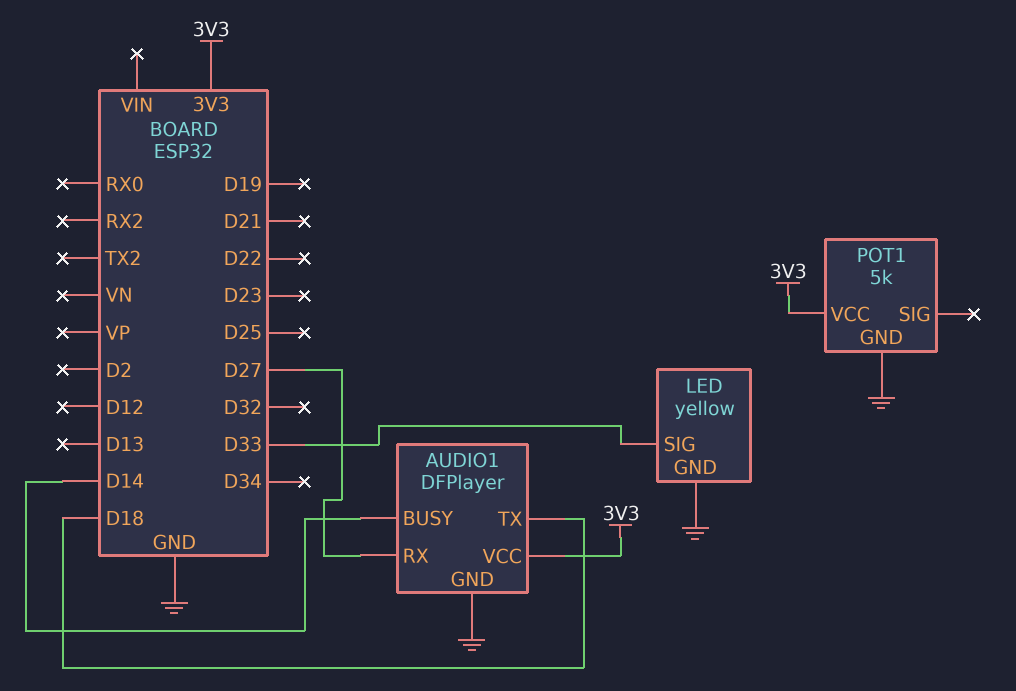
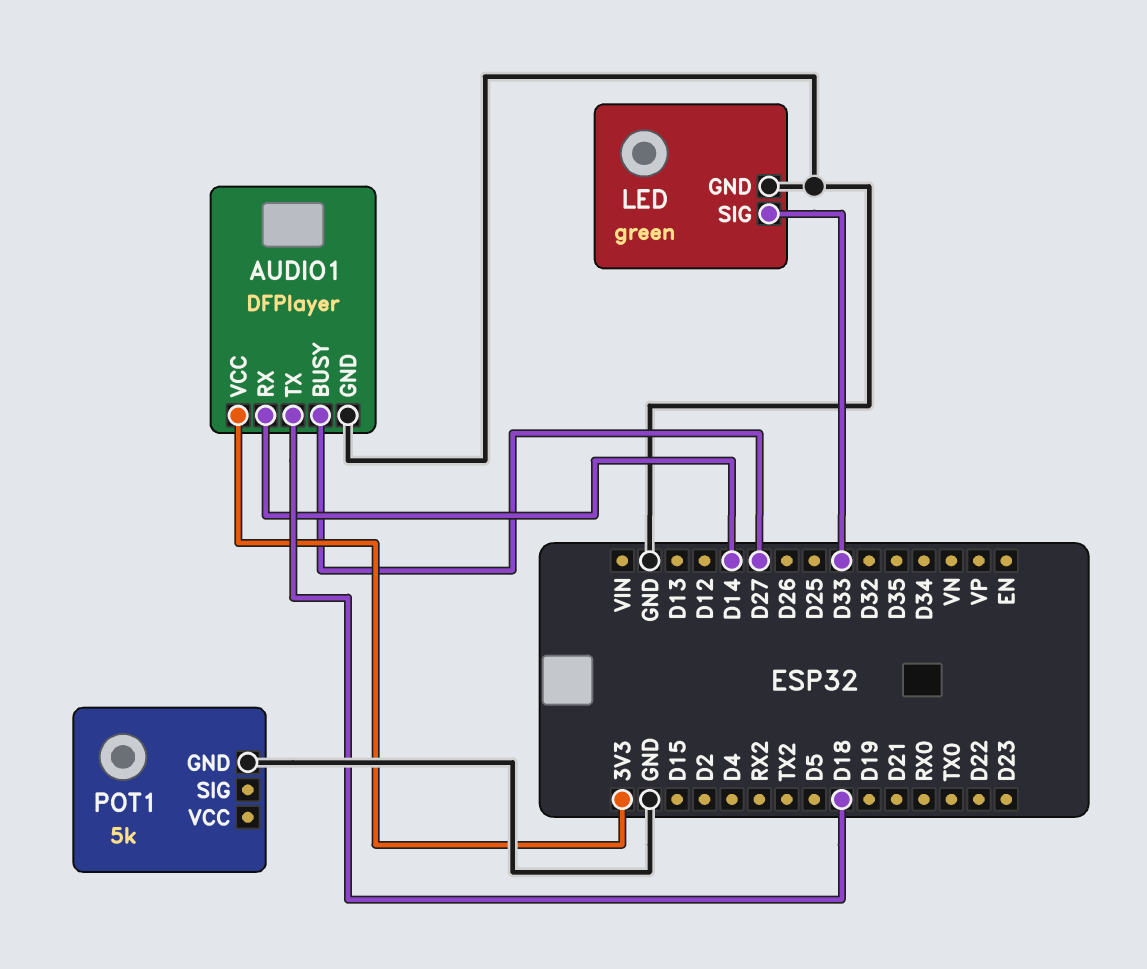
AUDIO1 pin BUSY: D14 -> D27
AUDIO1 pin RX: D27 -> D14
LED: yellow -> green
POT1 pin VCC: 3V3 -> none

